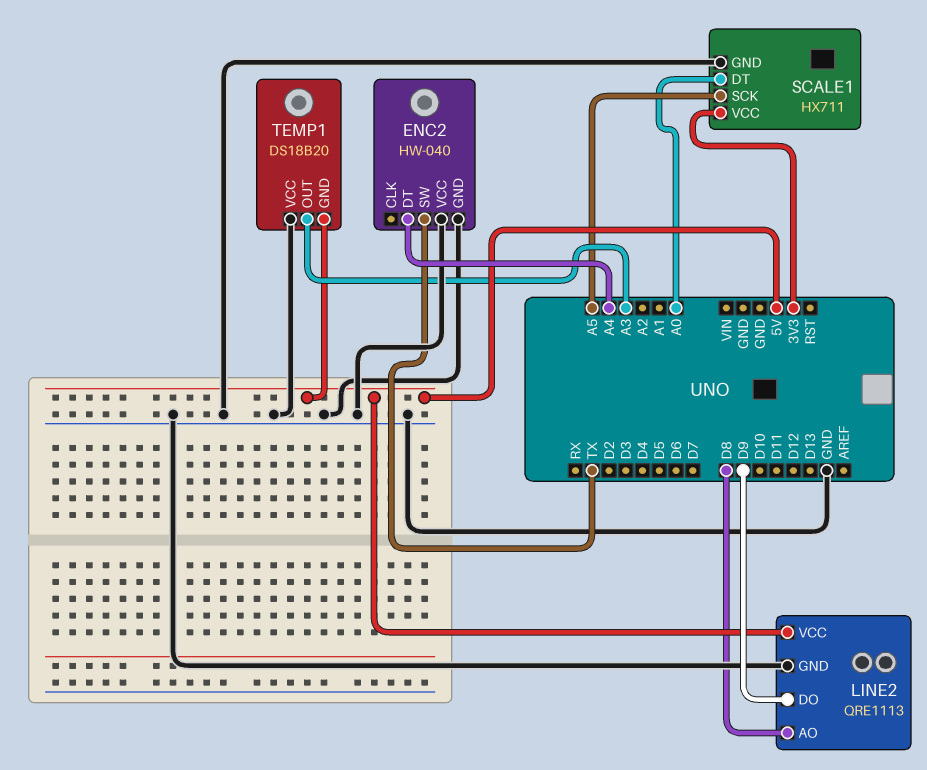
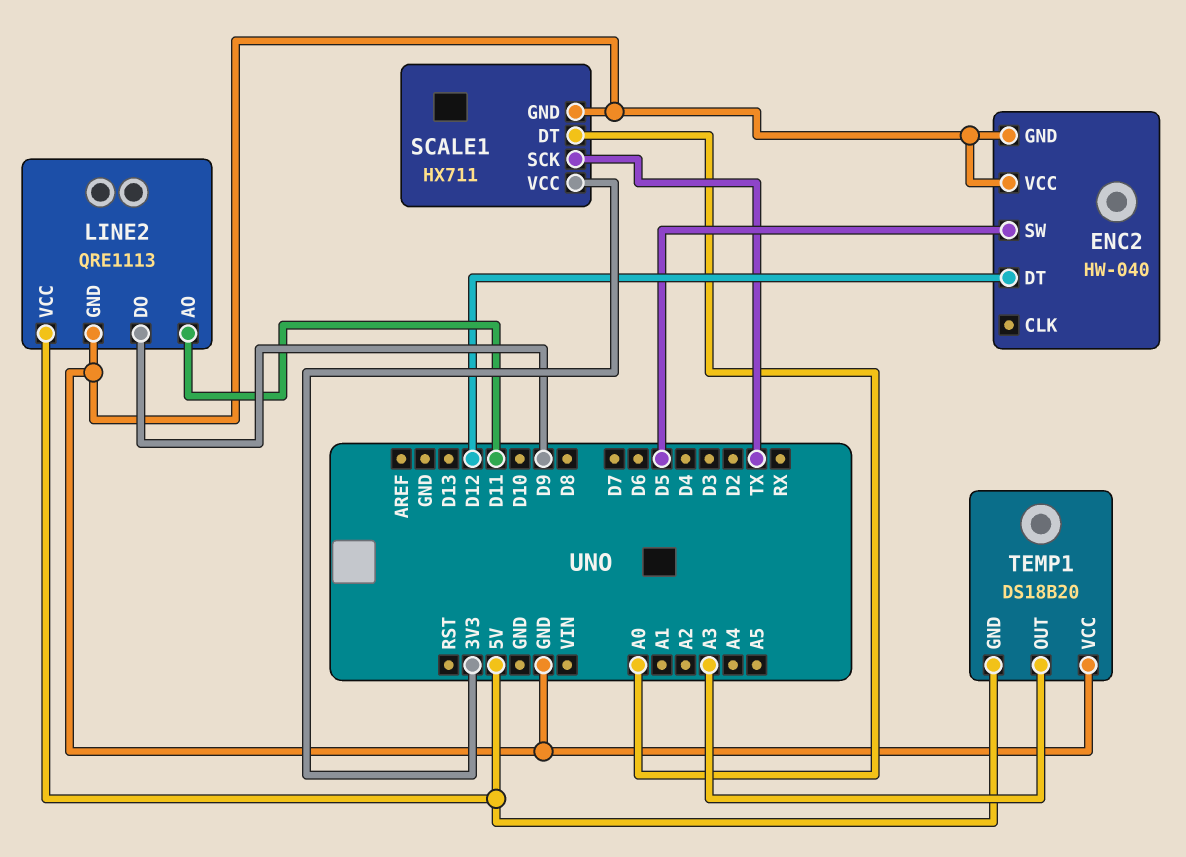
ENC2 pin DT: A4 -> D12
ENC2 pin SW: TX -> D5
LINE2 pin AO: D8 -> D11
SCALE1 pin SCK: A5 -> TX

